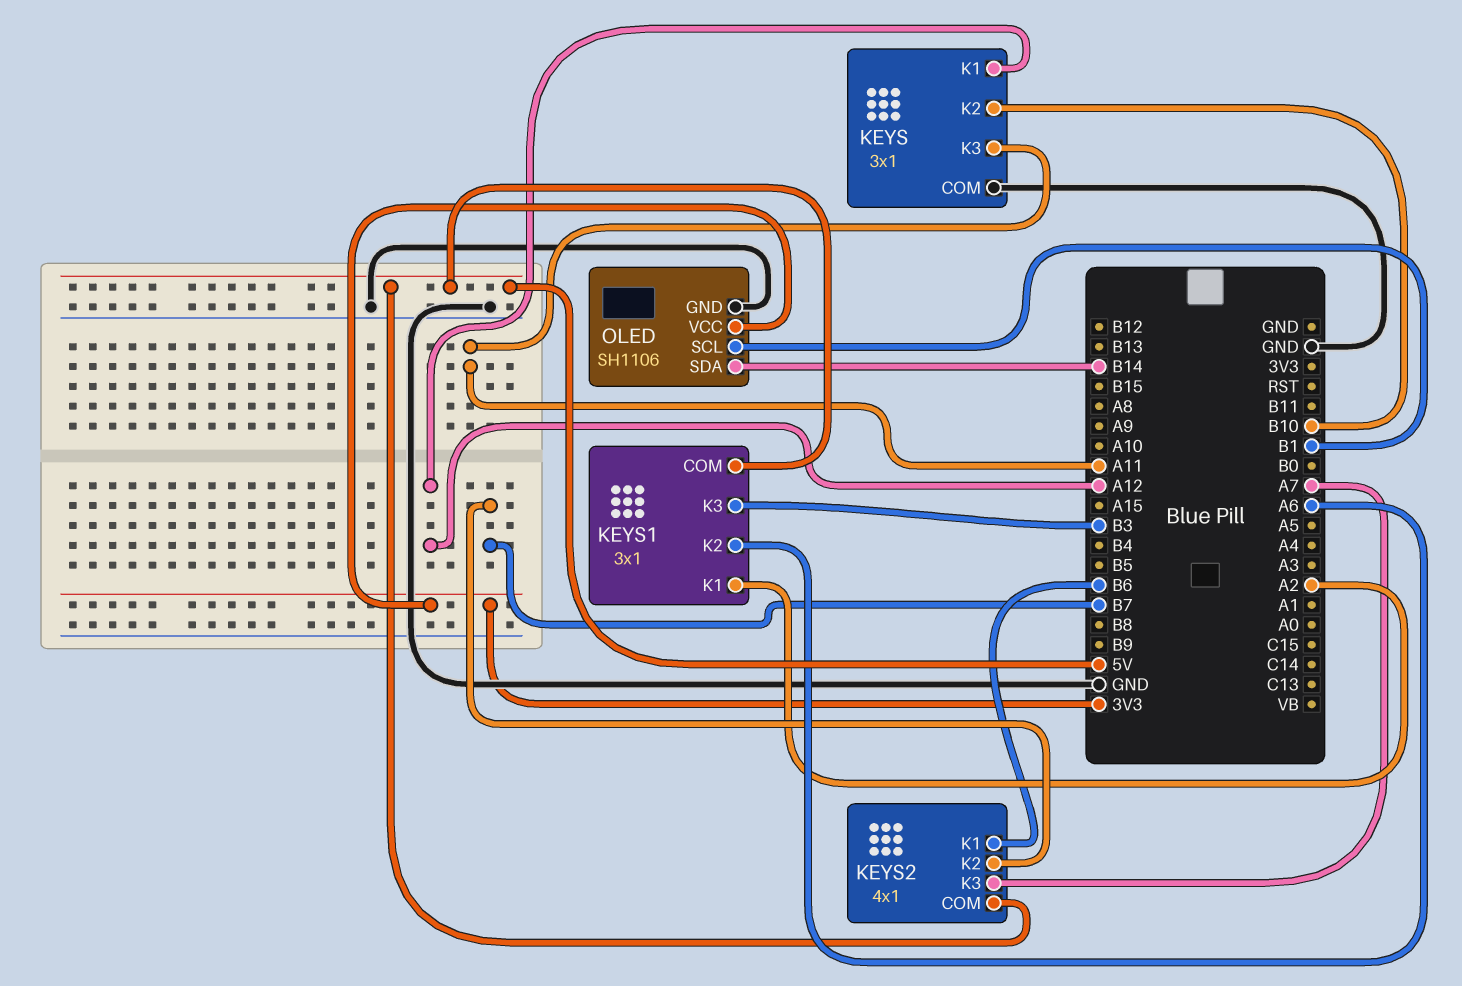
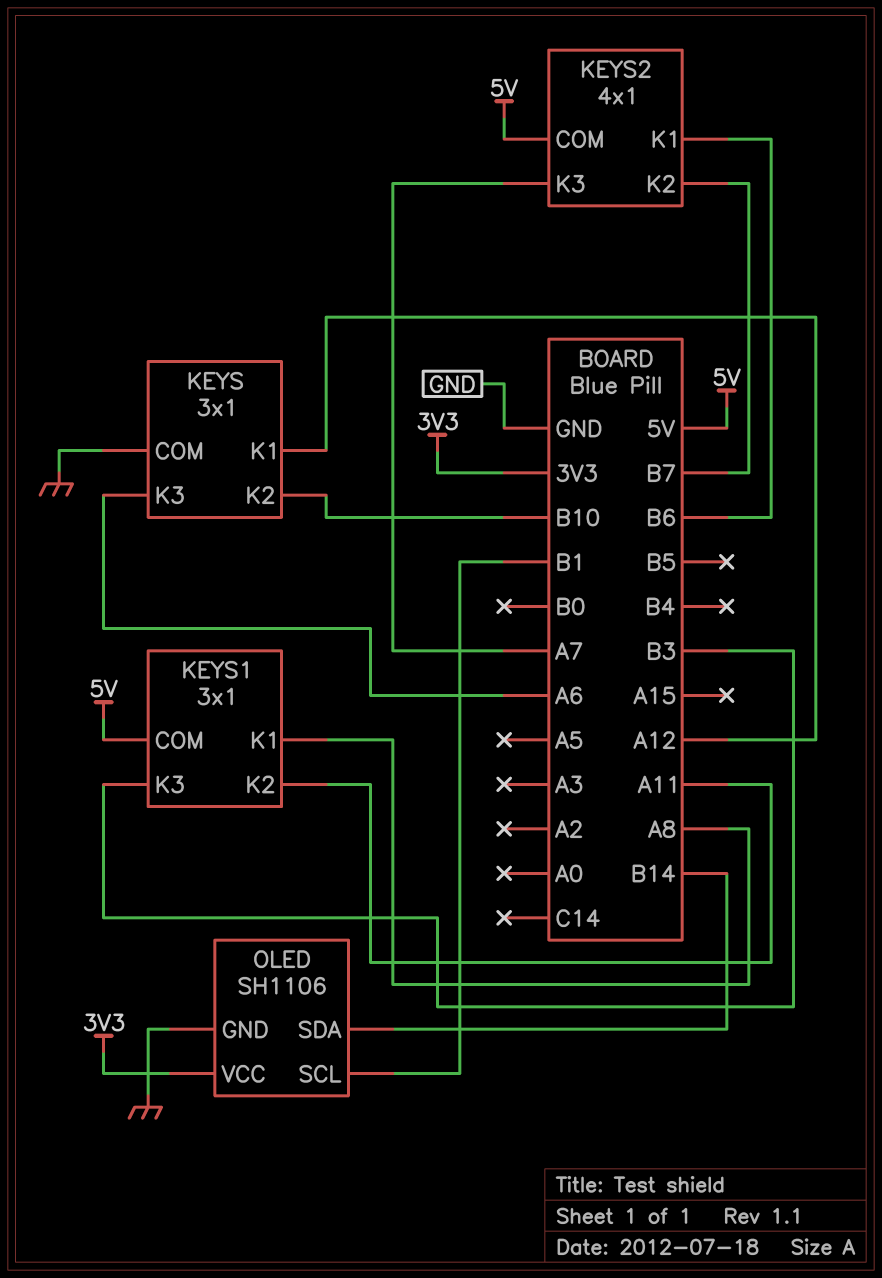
KEYS pin K3: A11 -> A6
KEYS1 pin K1: A2 -> A8
KEYS1 pin K2: A6 -> A11

